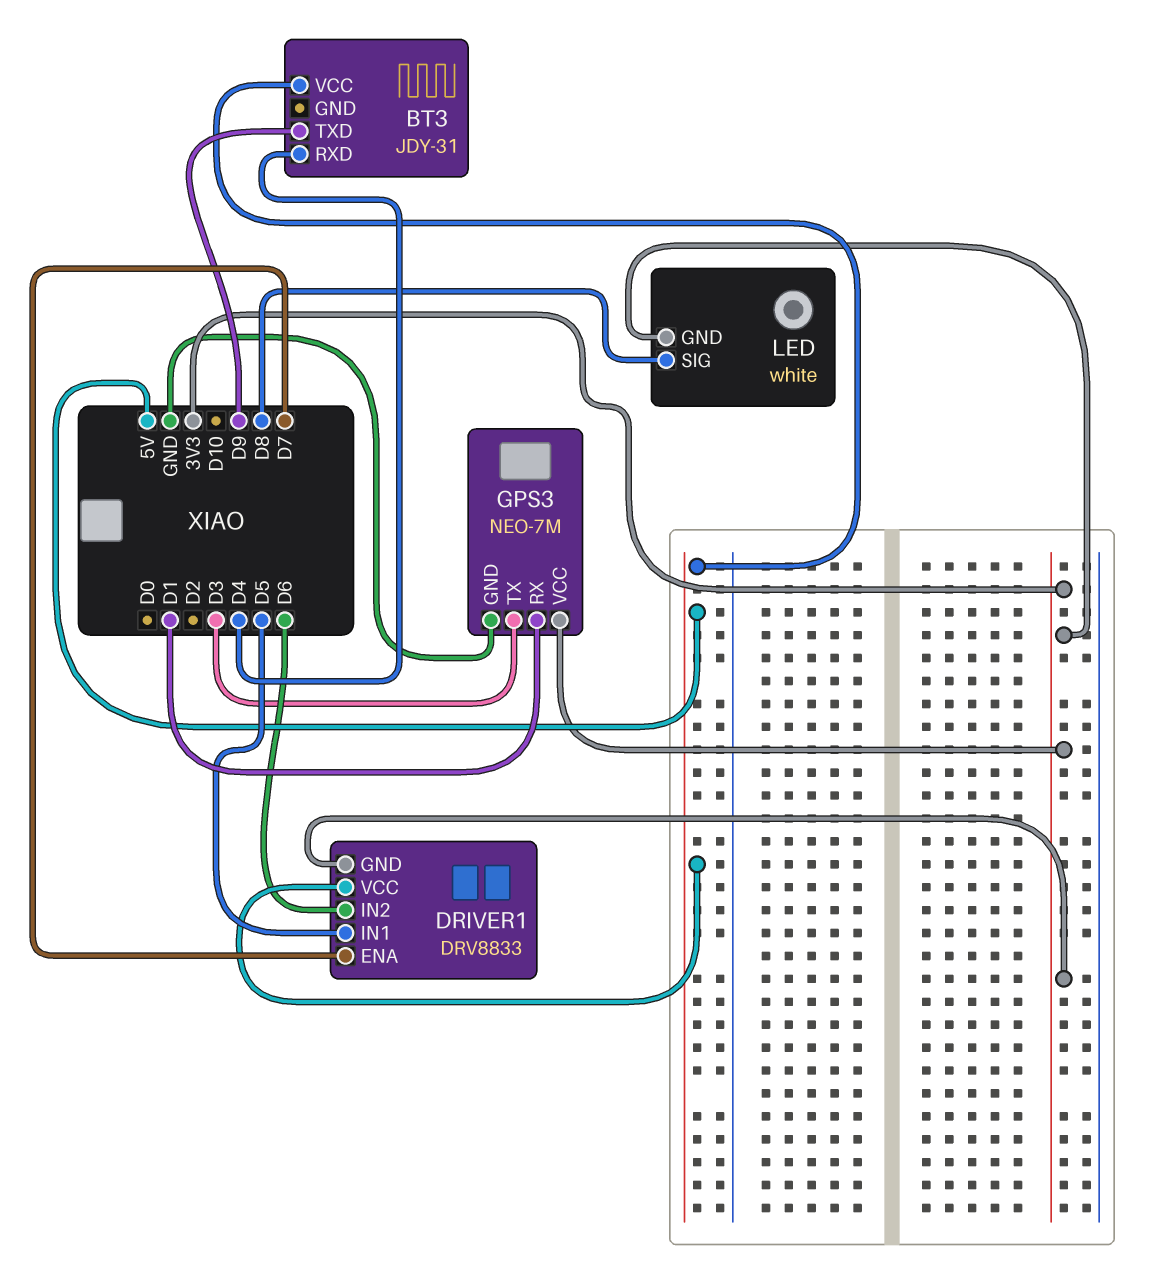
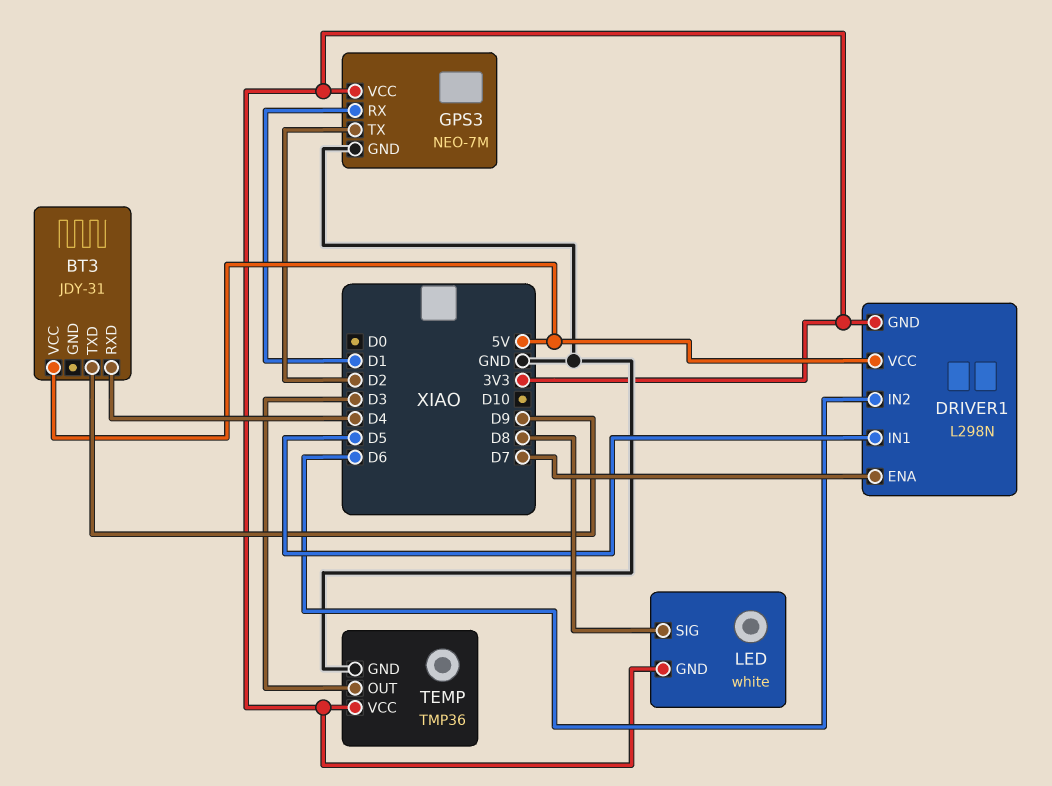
DRIVER1: DRV8833 -> L298N
GPS3 pin TX: D3 -> D2
TEMP: none -> TMP36
TEMP pin GND: none -> GND
TEMP pin OUT: none -> D3
TEMP pin VCC: none -> 3V3

